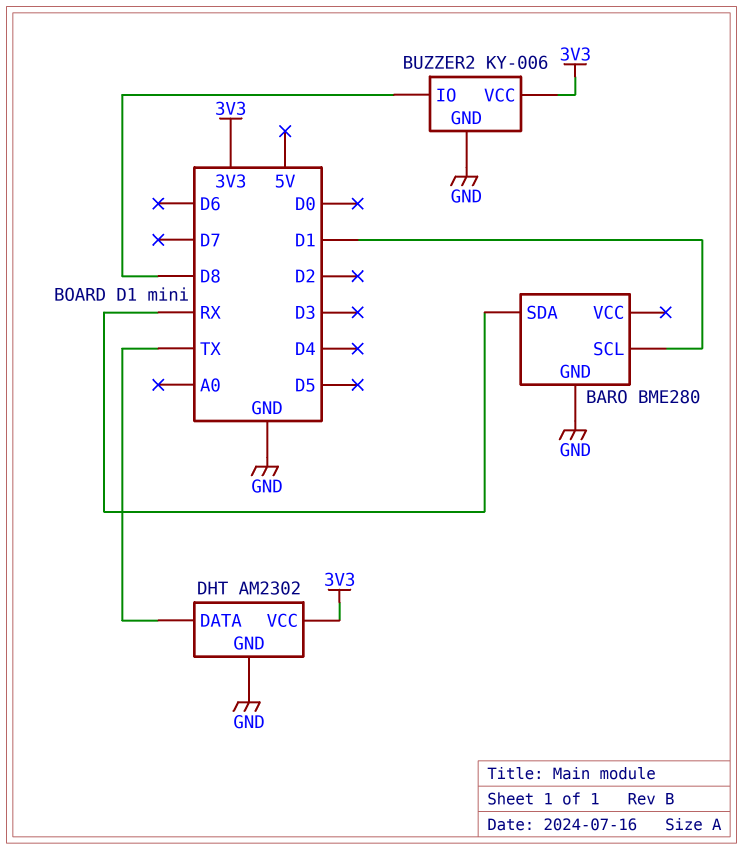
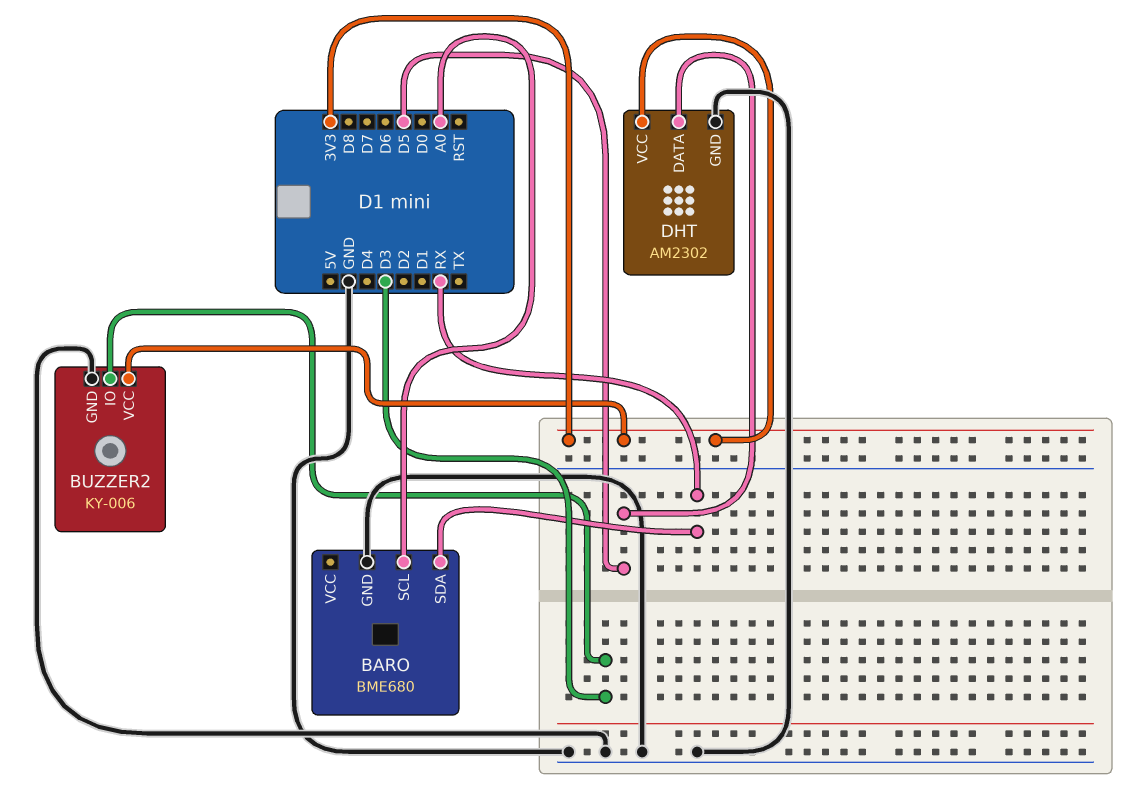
BARO: BME280 -> BME680
BARO pin SCL: D1 -> A0
BUZZER2 pin IO: D8 -> D3
DHT pin DATA: TX -> D5

